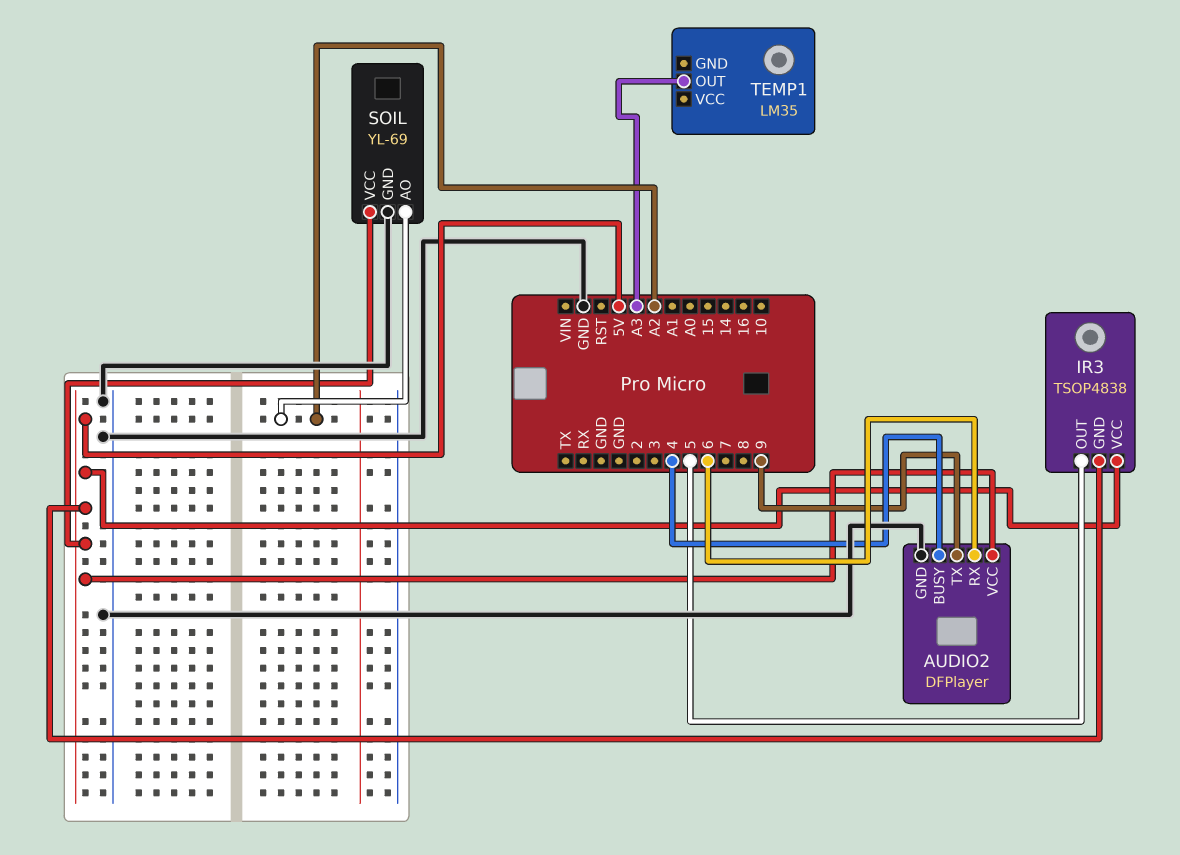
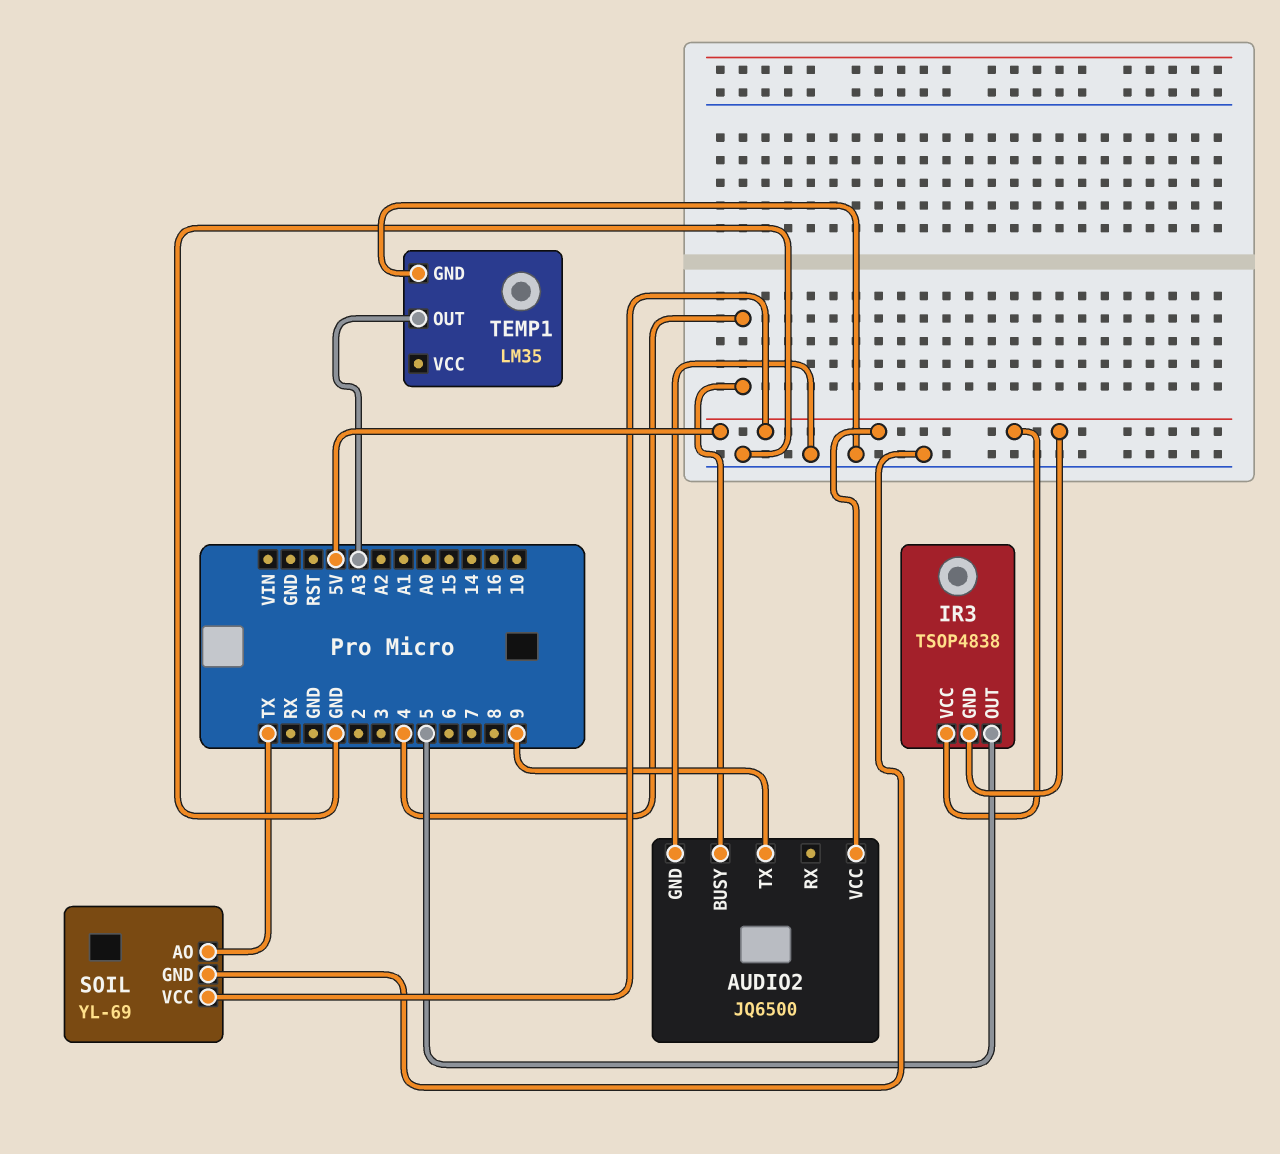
AUDIO2: DFPlayer -> JQ6500
AUDIO2 pin RX: 6 -> none
SOIL pin AO: A2 -> TX
TEMP1 pin GND: none -> GND

